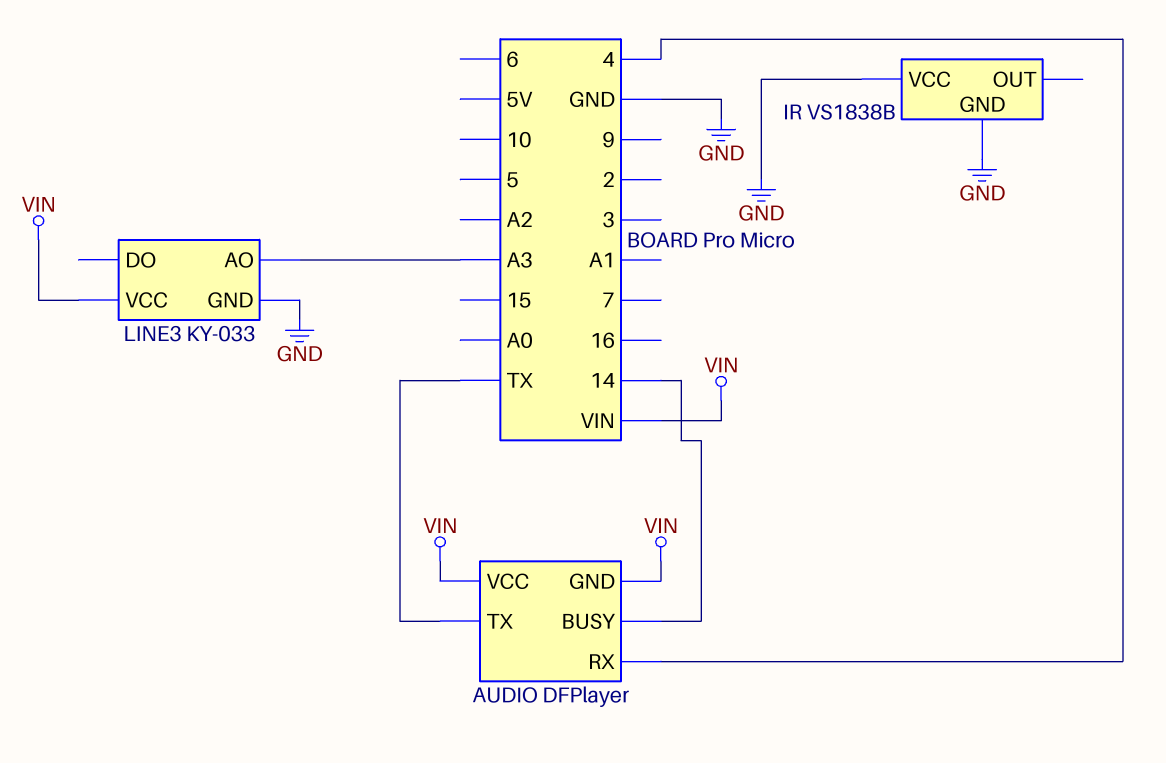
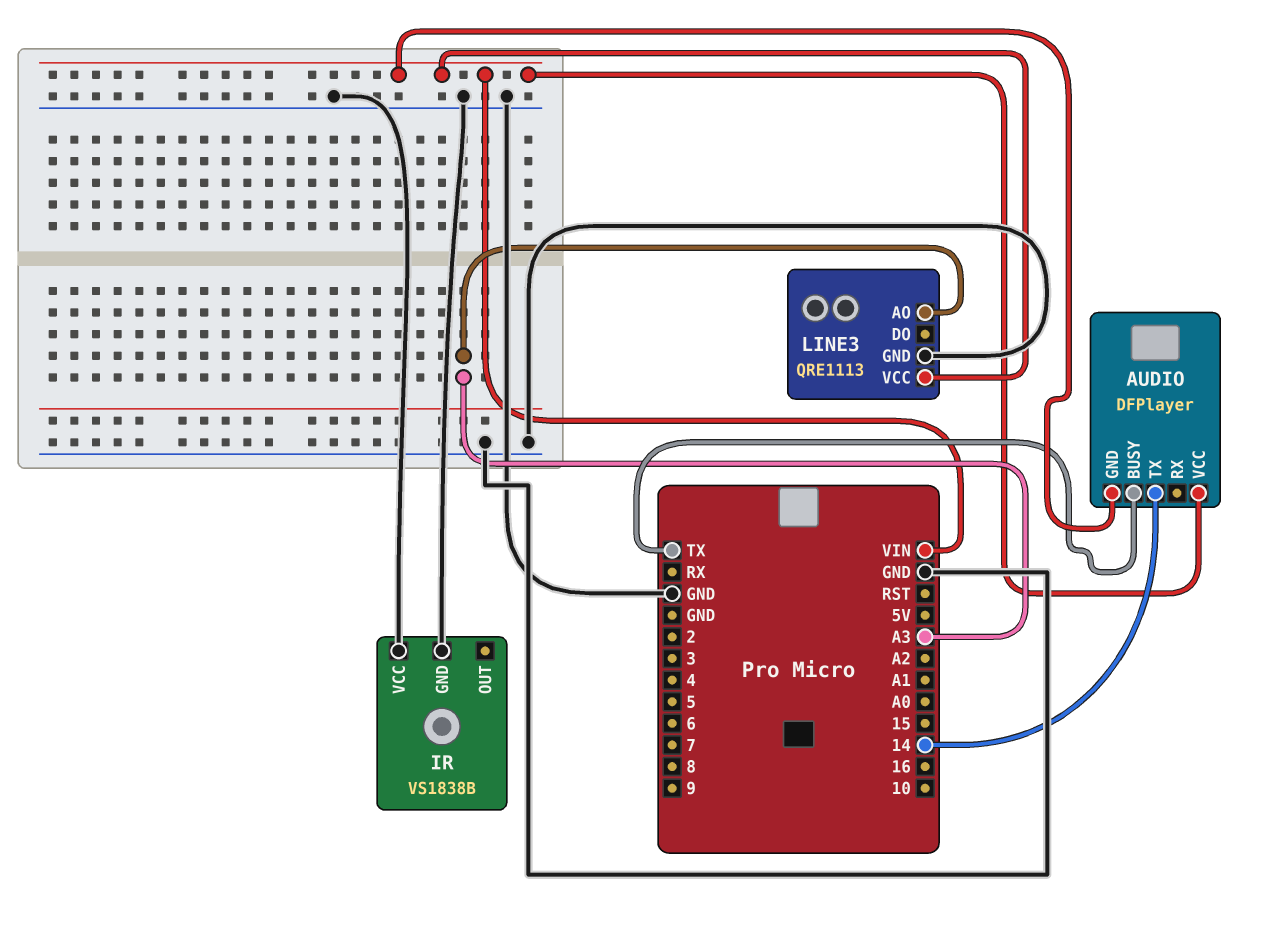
AUDIO pin BUSY: 14 -> TX
AUDIO pin RX: 4 -> none
AUDIO pin TX: TX -> 14
LINE3: KY-033 -> QRE1113

